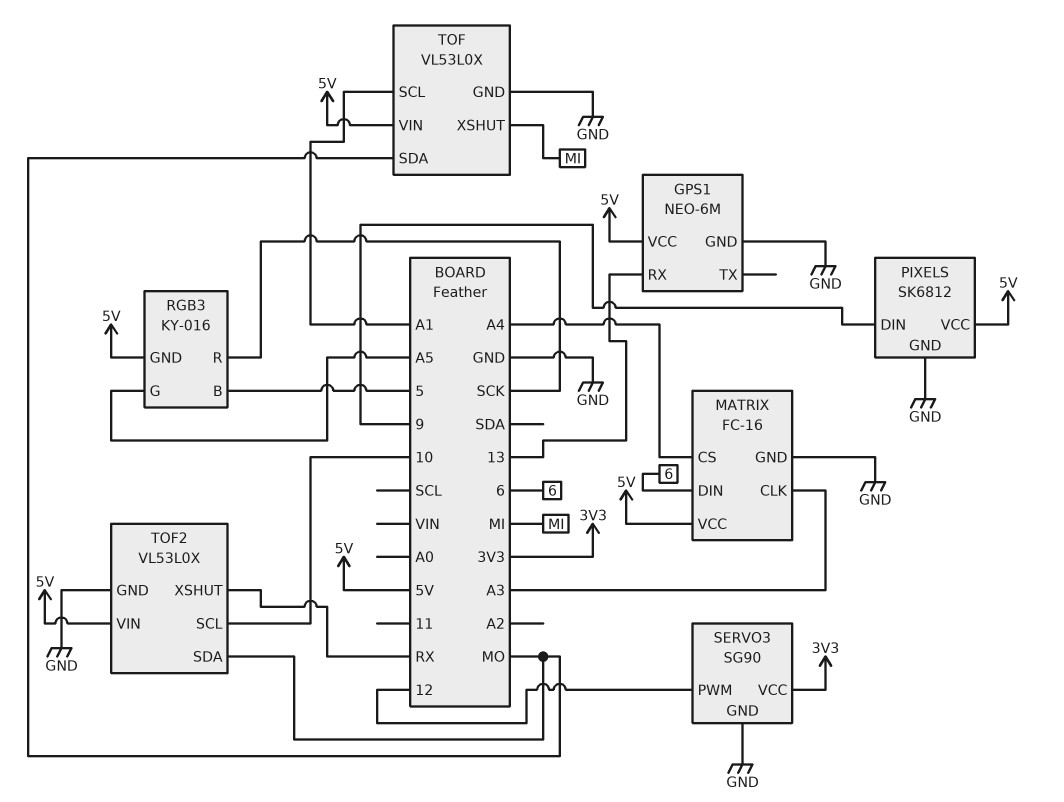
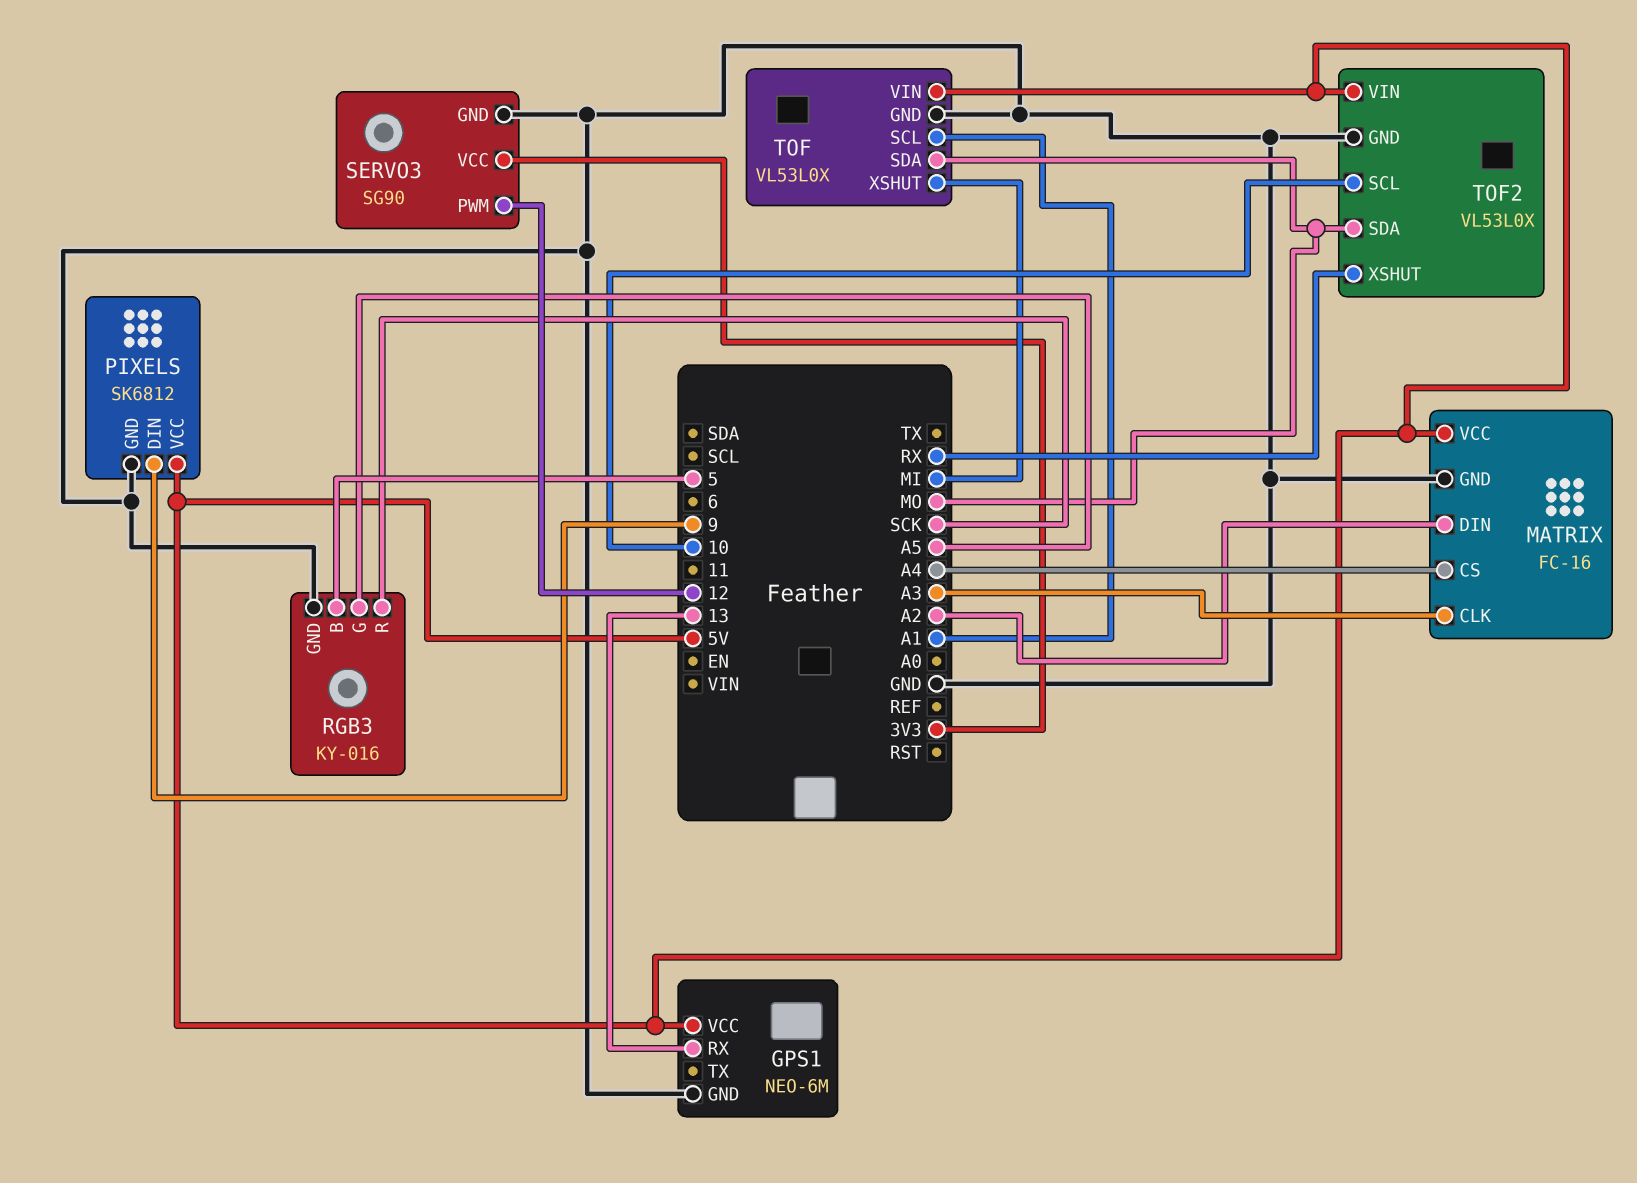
MATRIX pin DIN: 6 -> A2
RGB3 pin GND: 5V -> GND

